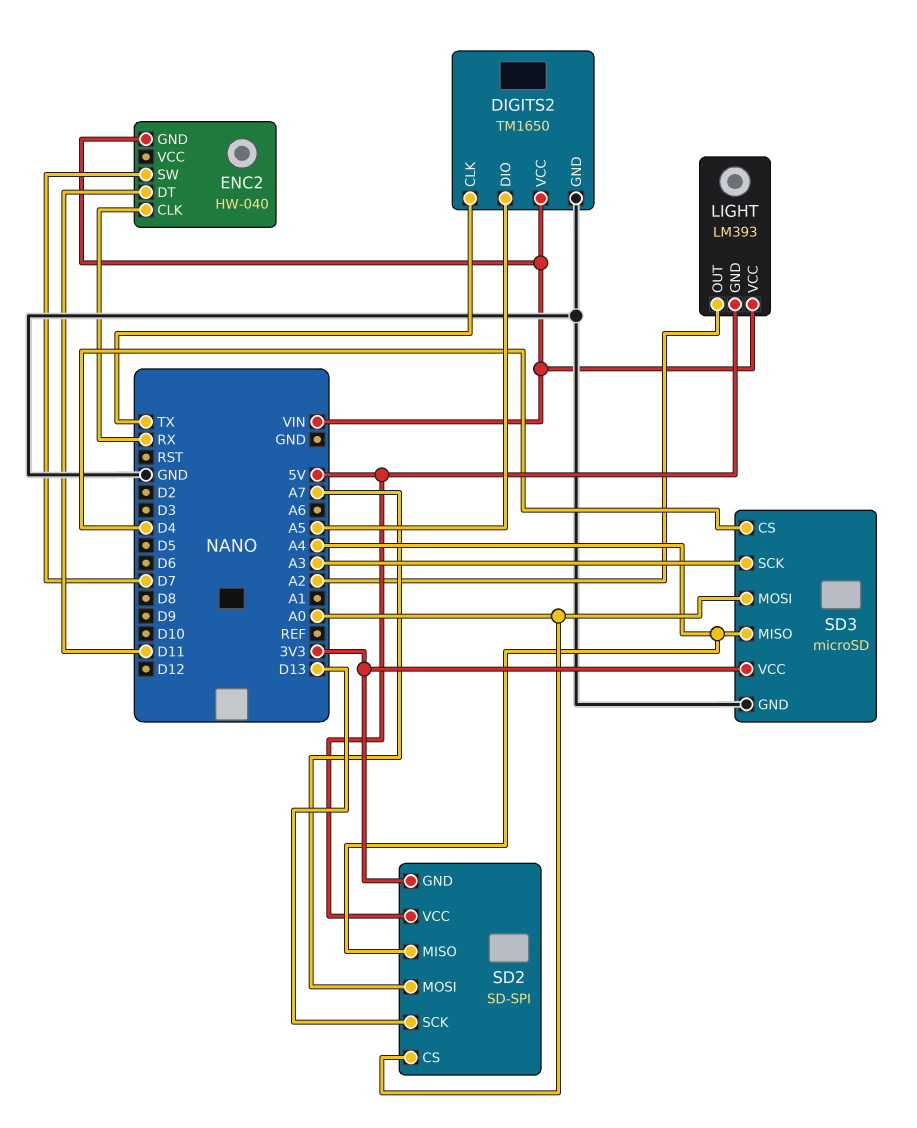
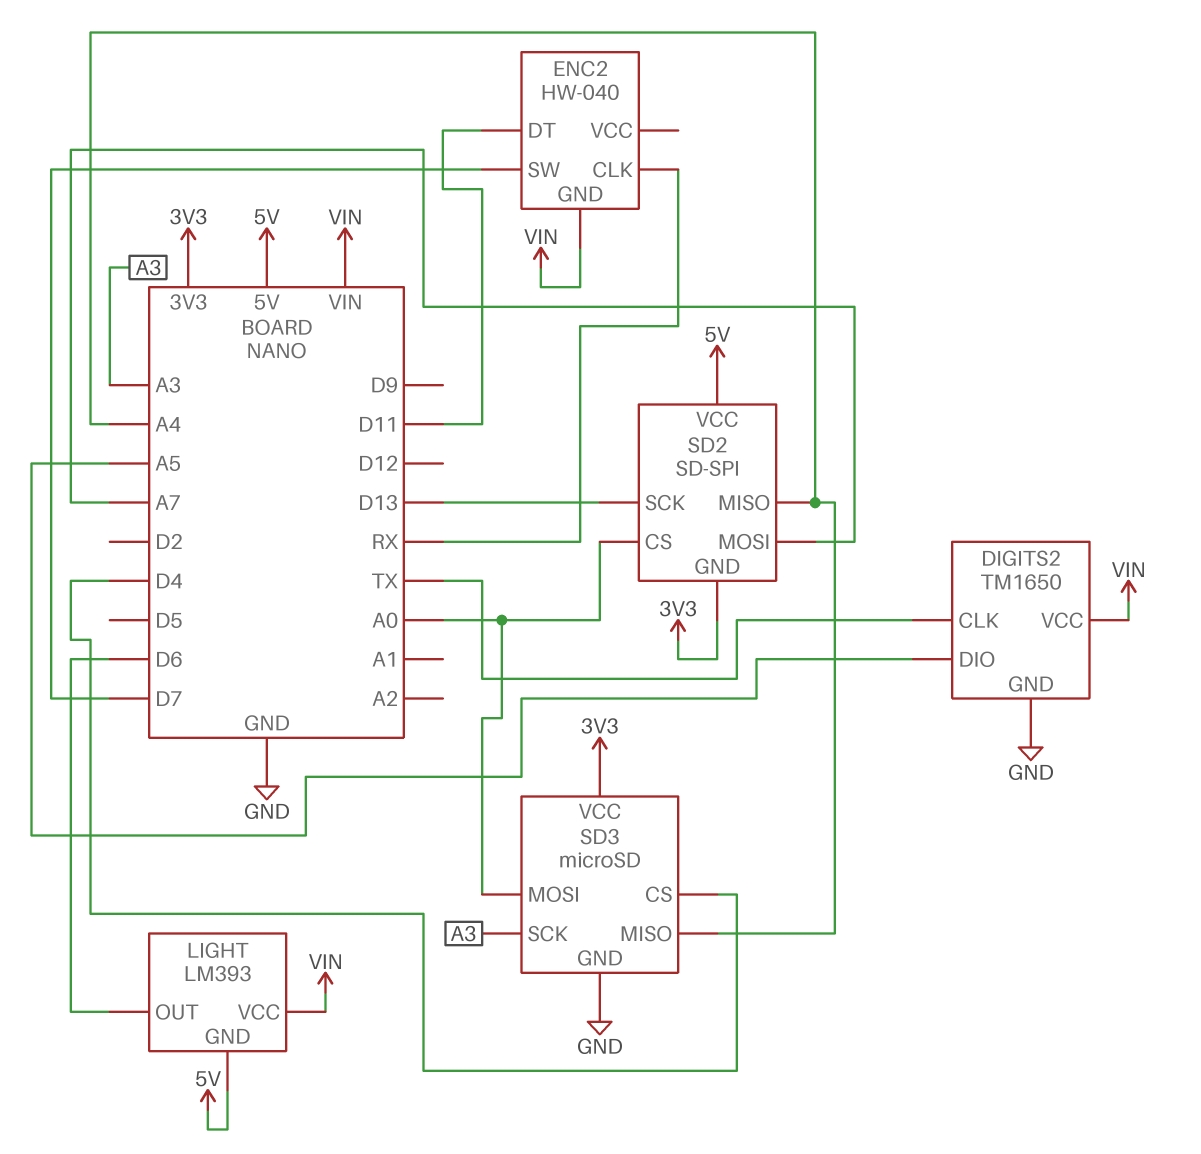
LIGHT pin OUT: A2 -> D6

